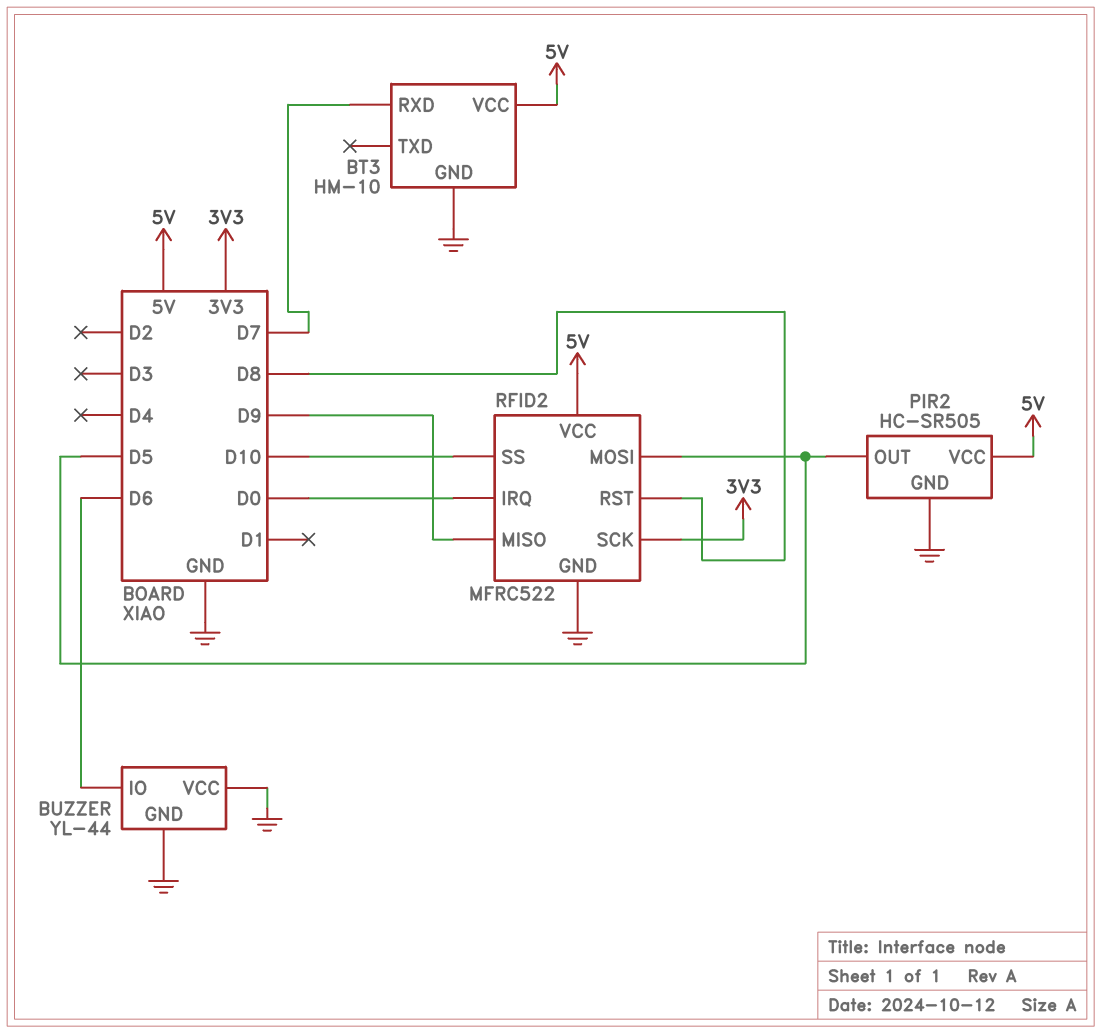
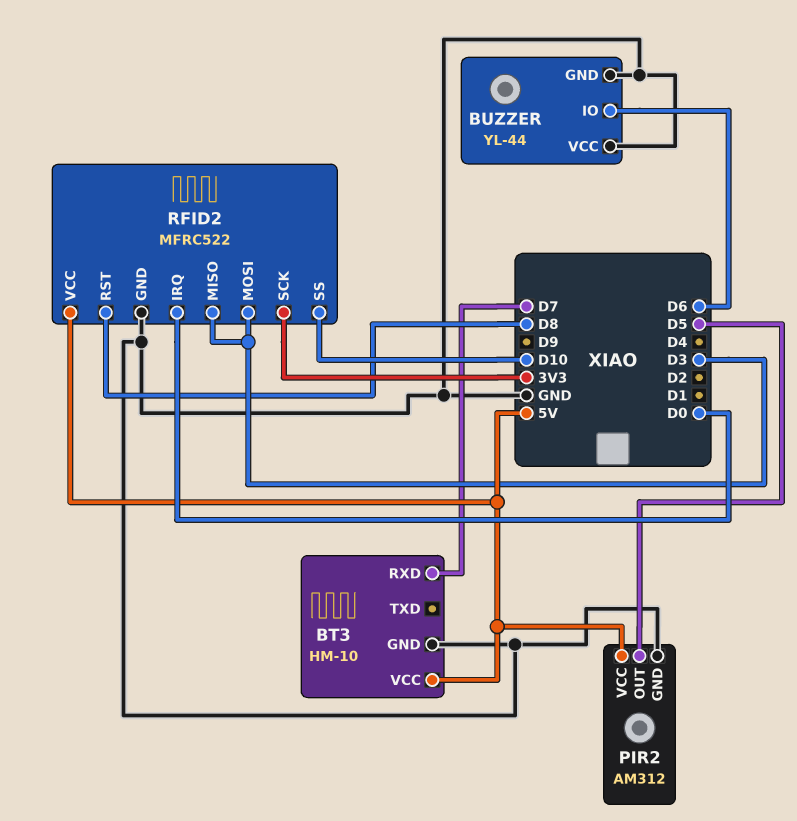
PIR2: HC-SR505 -> AM312
RFID2 pin MISO: D9 -> D3
RFID2 pin MOSI: D5 -> D3

